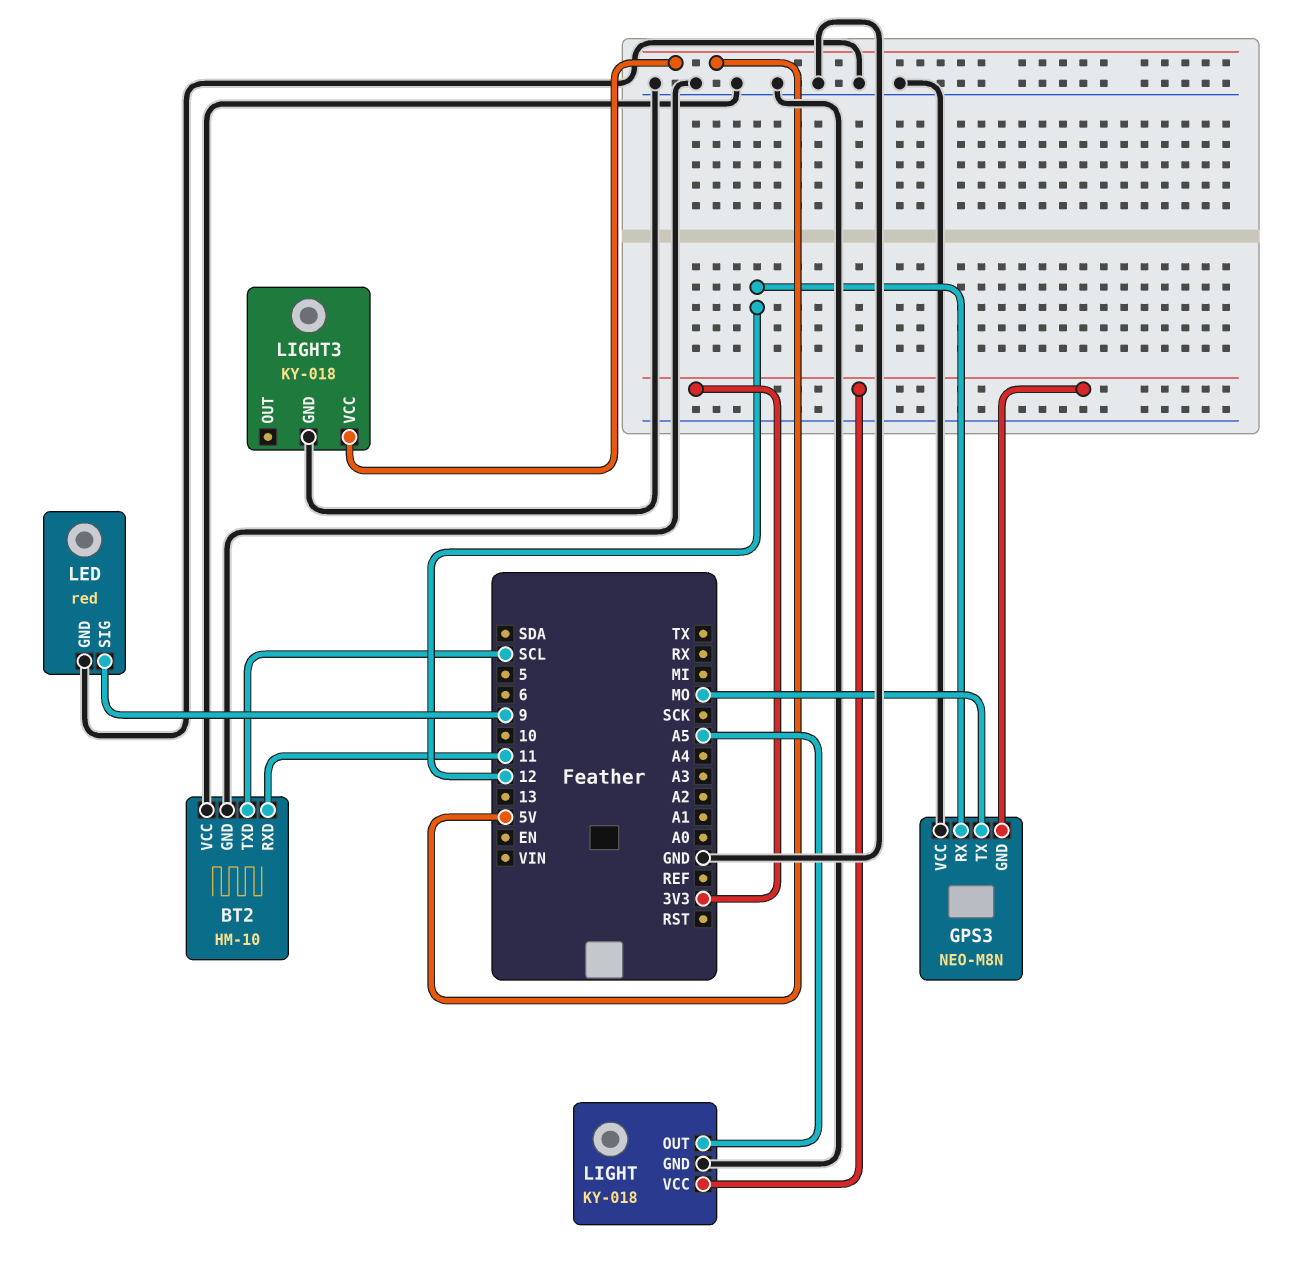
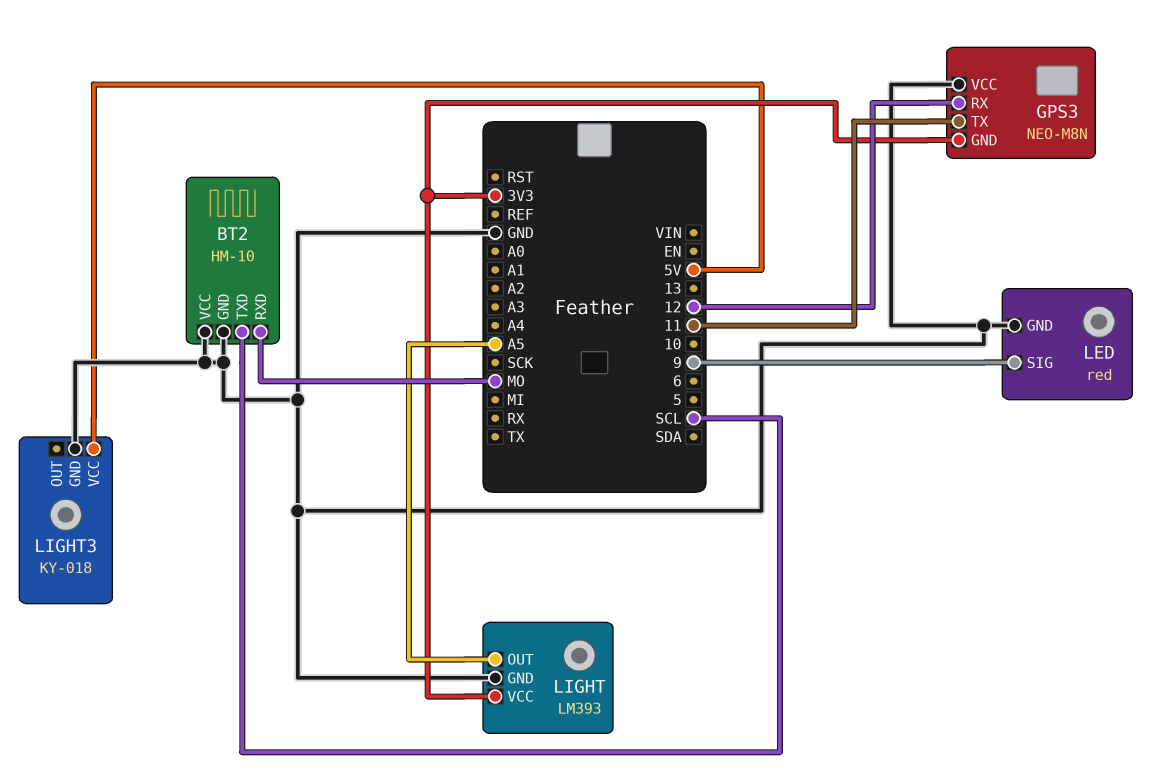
BT2 pin RXD: 11 -> MO
GPS3 pin TX: MO -> 11
LIGHT: KY-018 -> LM393

